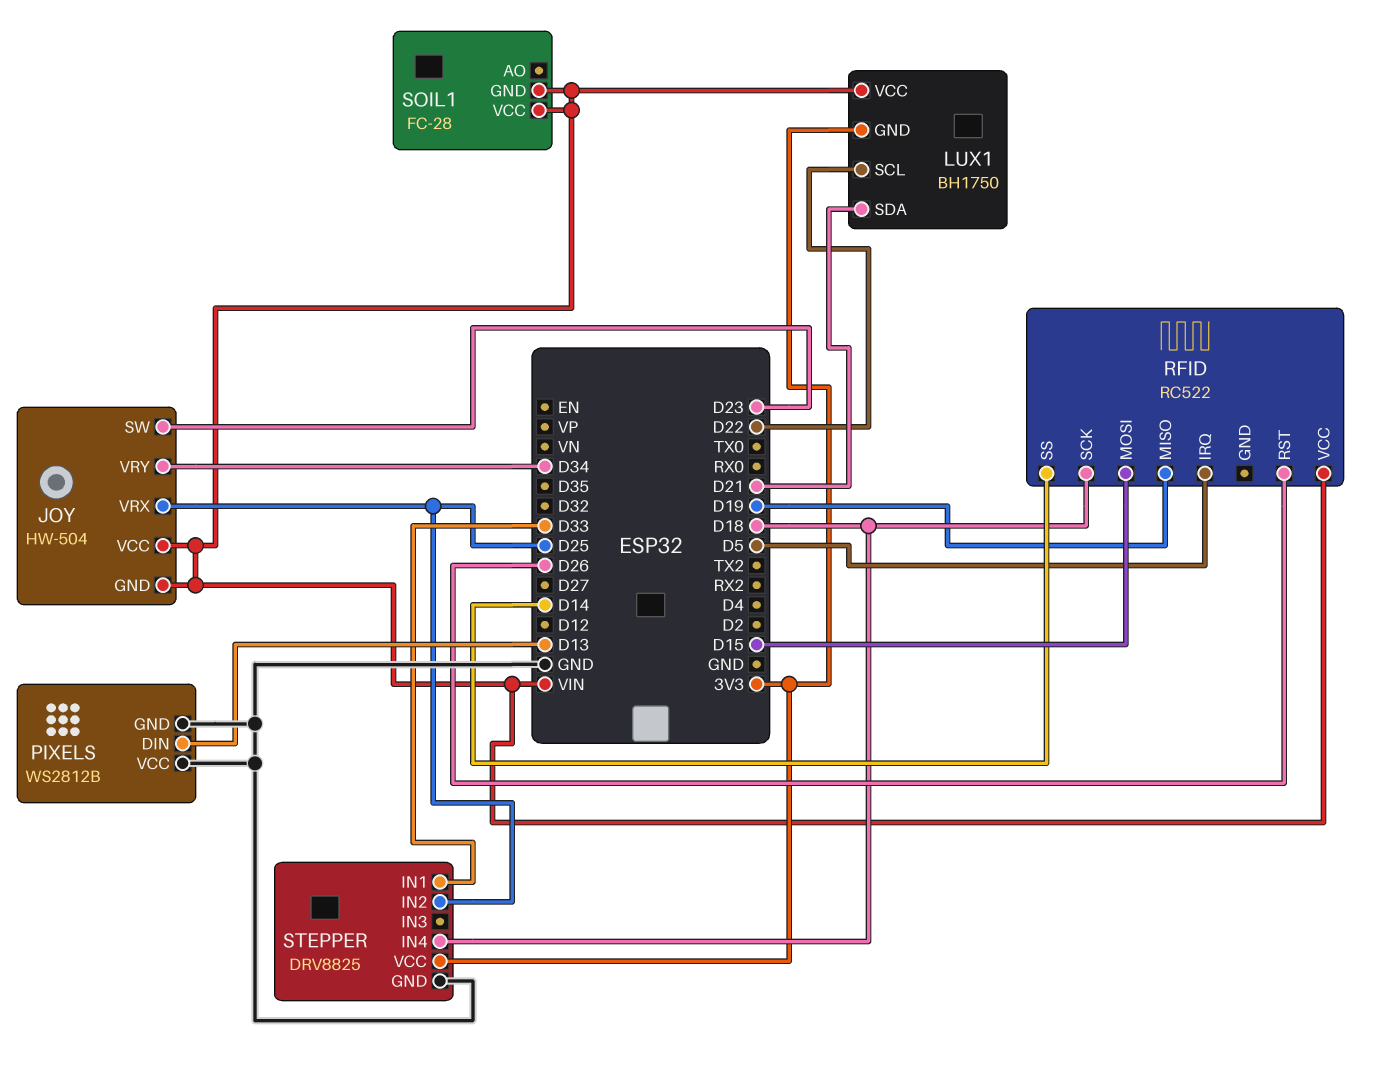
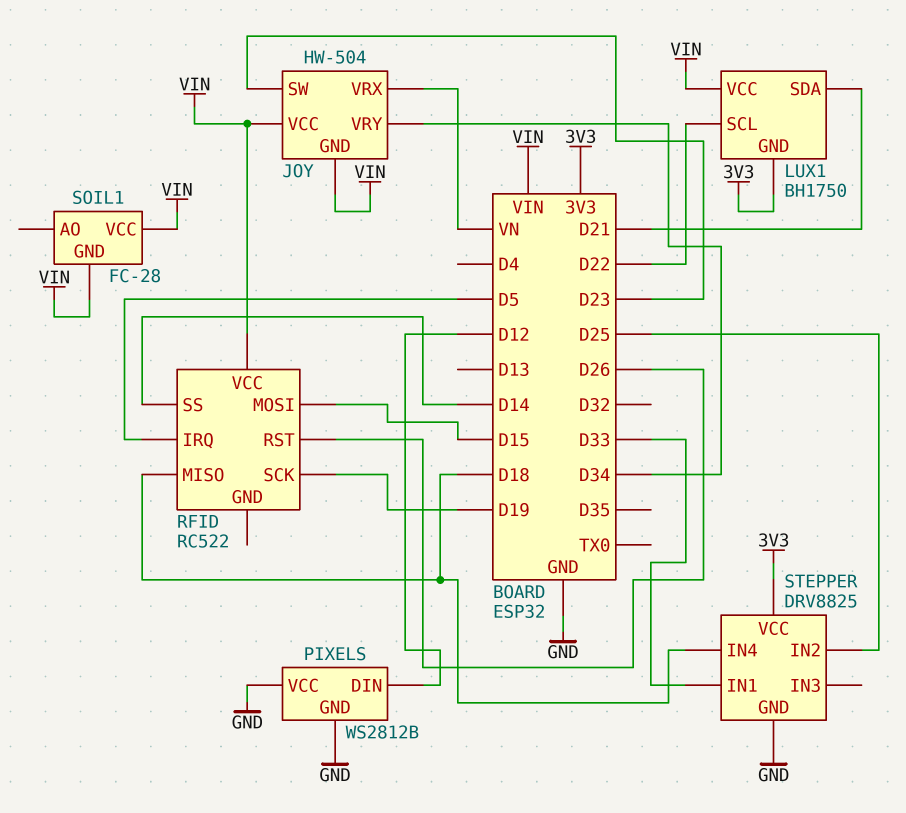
JOY pin VRX: D25 -> VN
PIXELS pin DIN: D13 -> D12
RFID pin MISO: D19 -> D18
RFID pin SCK: D18 -> D19

